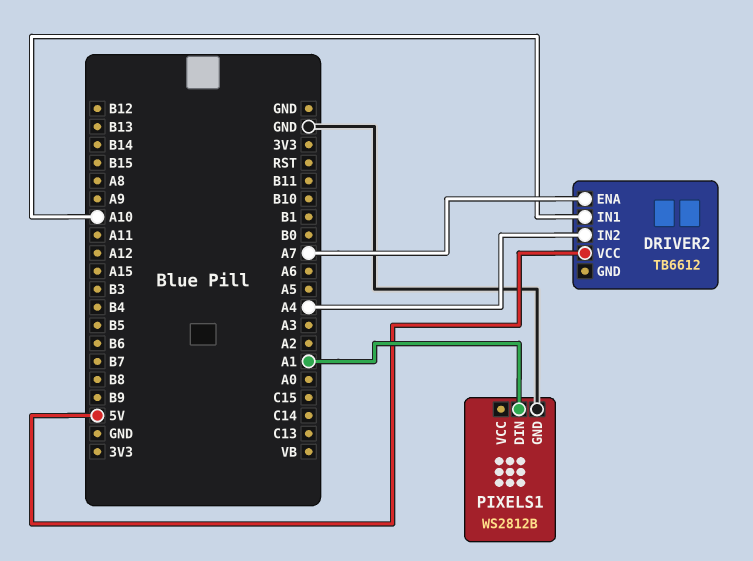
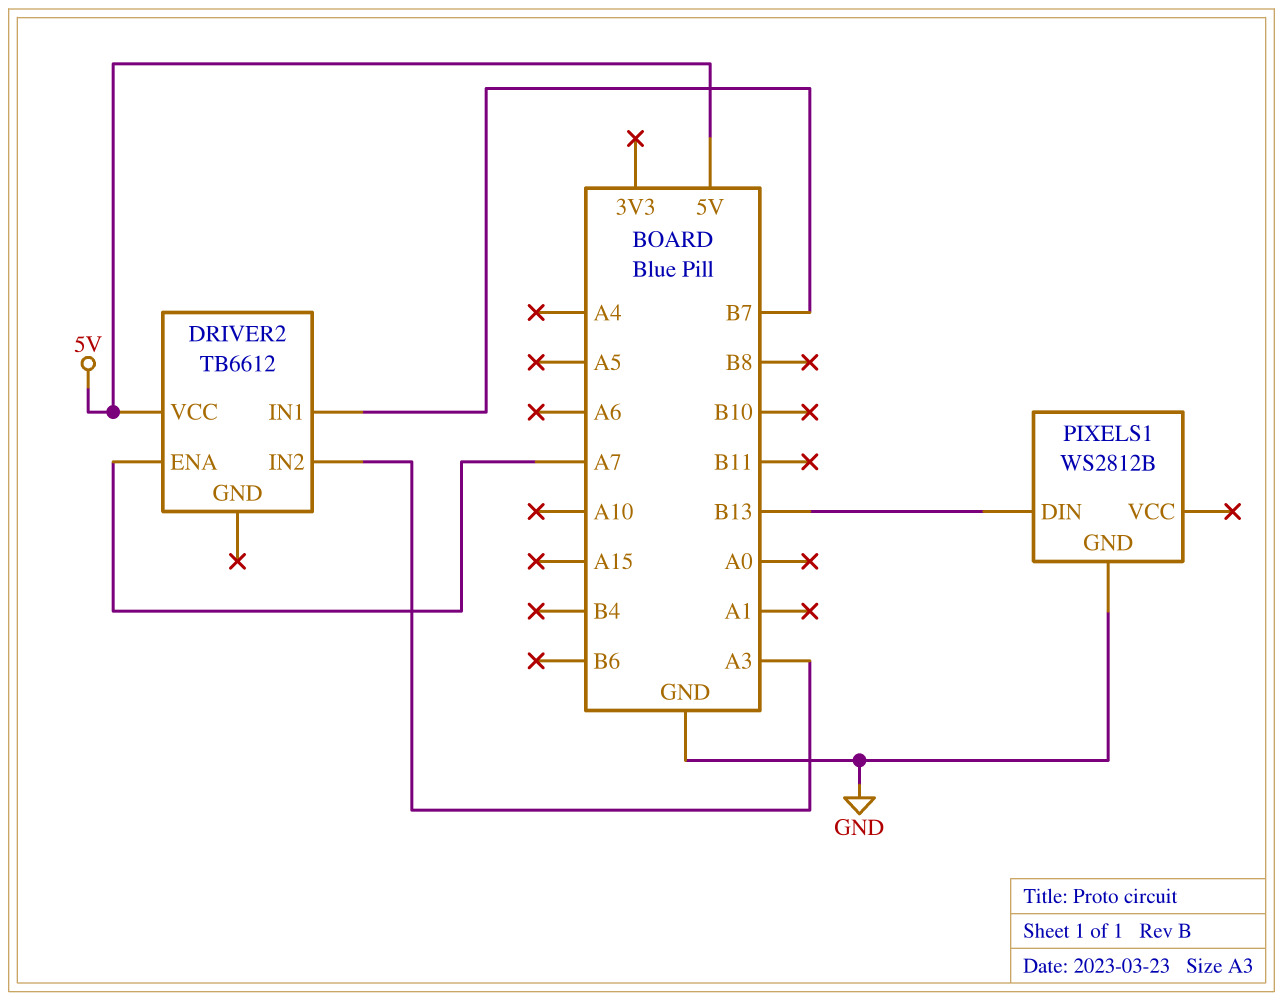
DRIVER2 pin IN1: A10 -> B7
DRIVER2 pin IN2: A4 -> A3
PIXELS1 pin DIN: A1 -> B13

